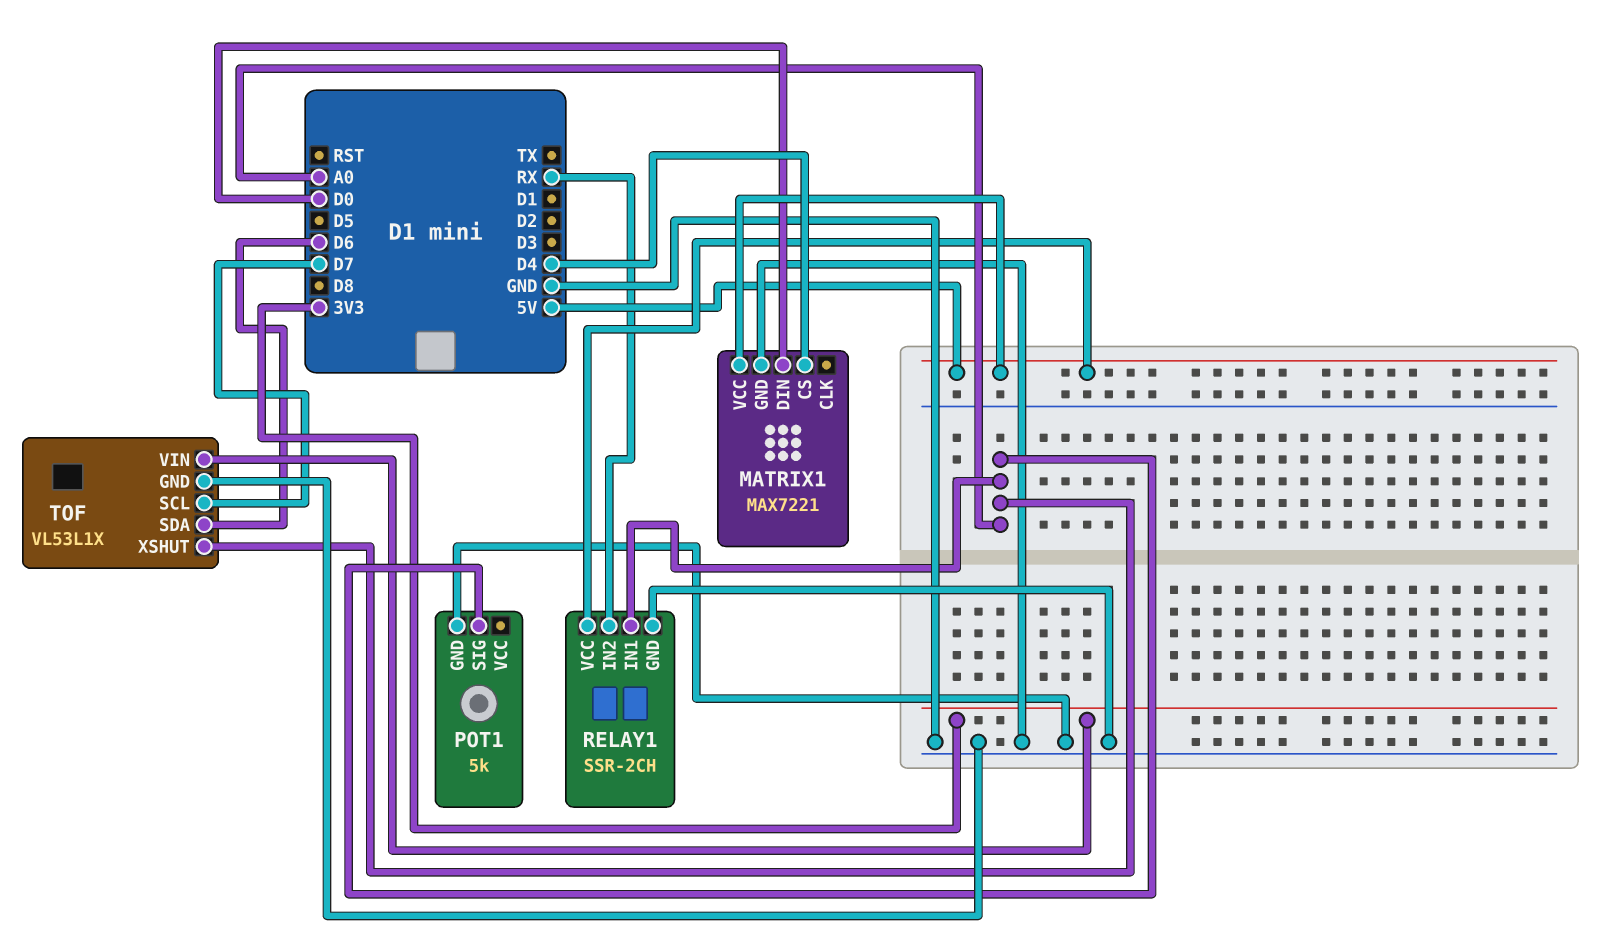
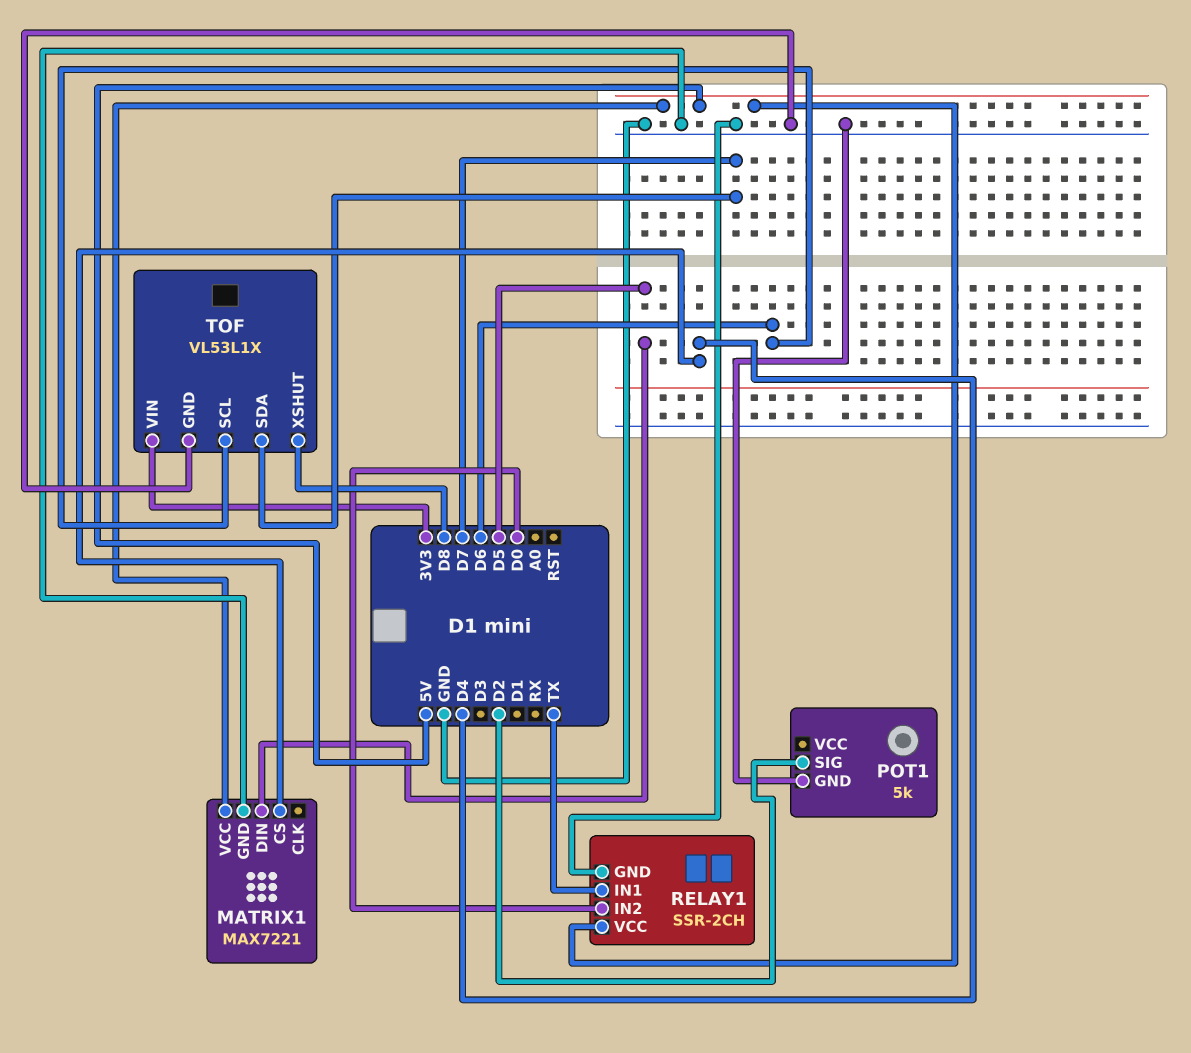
MATRIX1 pin DIN: D0 -> D5
POT1 pin SIG: A0 -> D2
RELAY1 pin IN1: A0 -> TX
RELAY1 pin IN2: RX -> D0
TOF pin SCL: D7 -> D6
TOF pin SDA: D6 -> D7
TOF pin XSHUT: A0 -> D8

